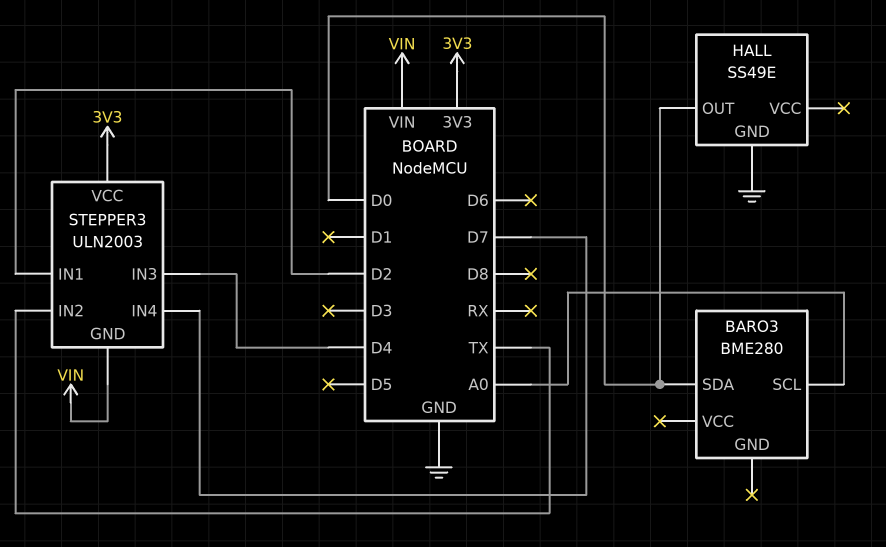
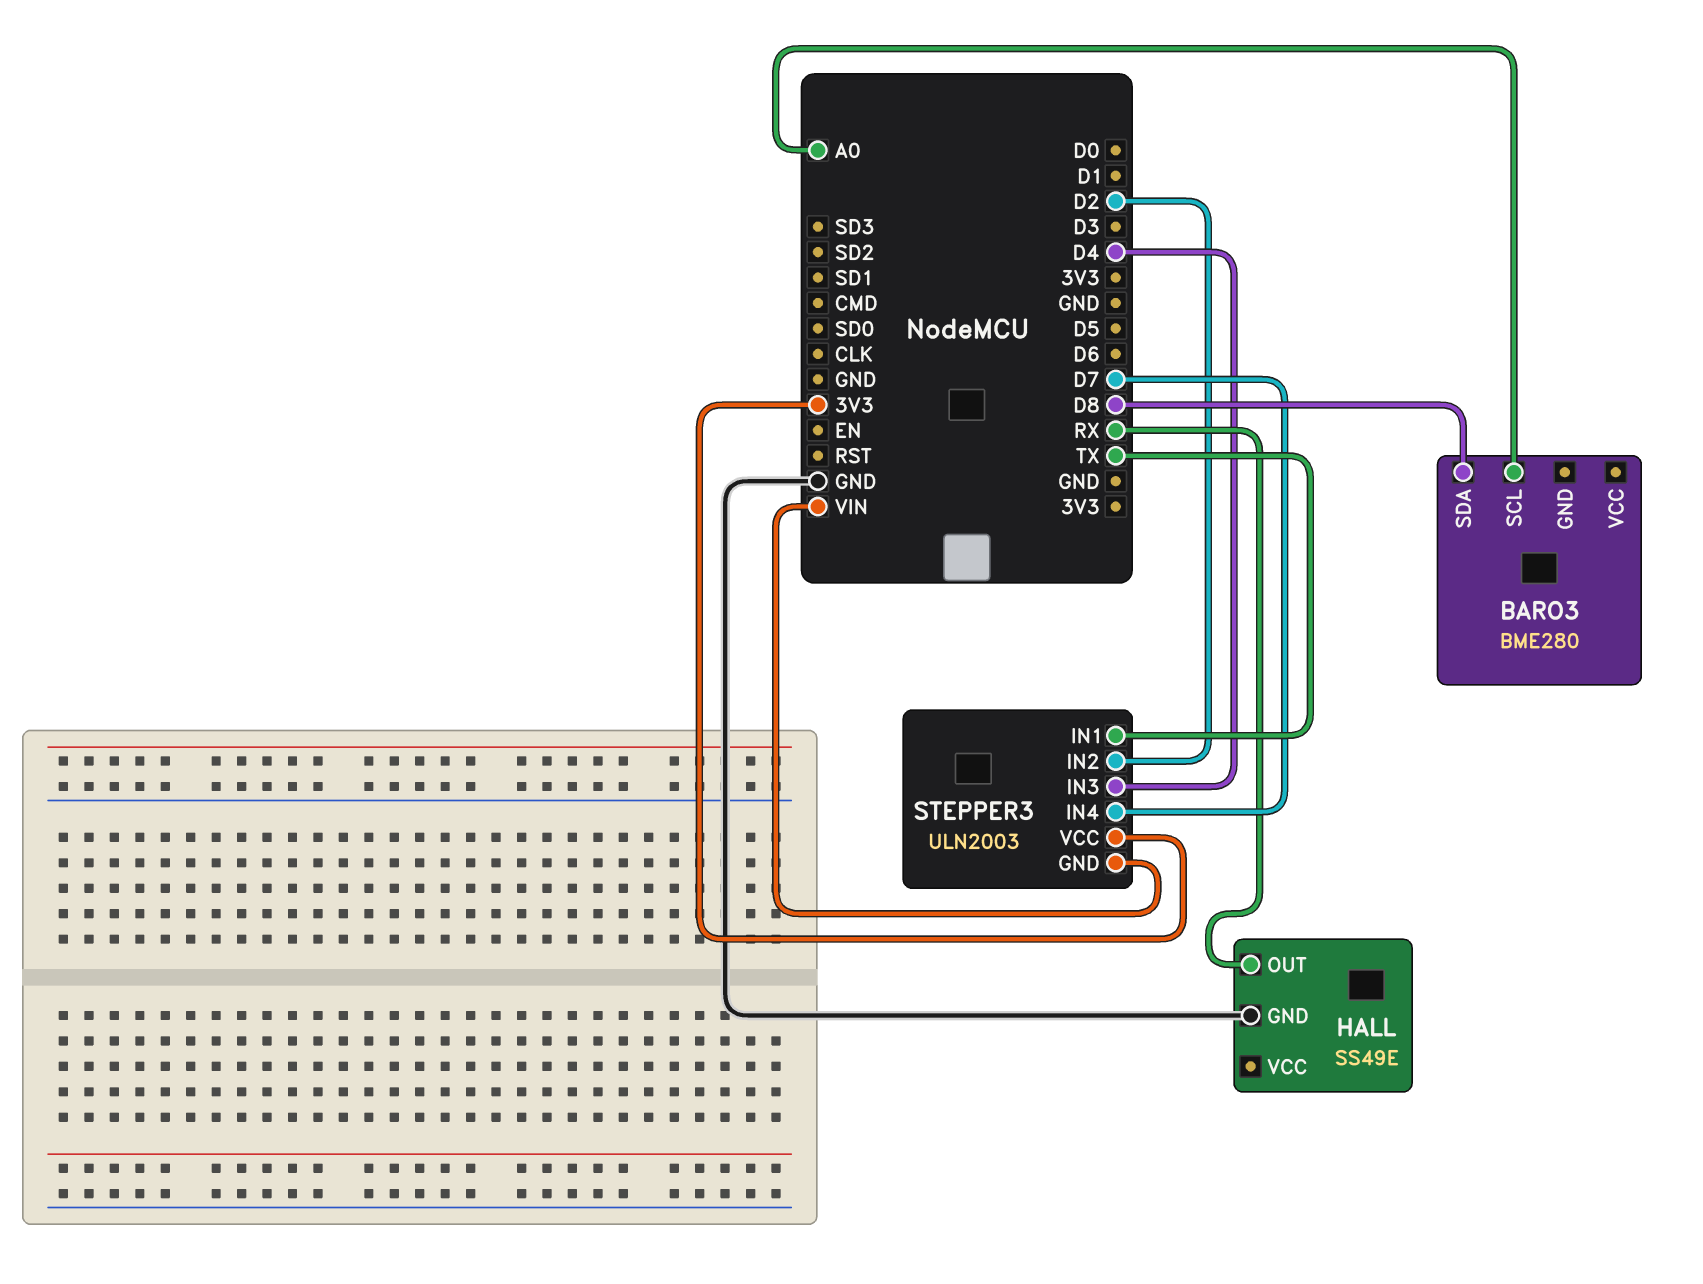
BARO3 pin SDA: D0 -> D8
HALL pin OUT: D0 -> RX
STEPPER3 pin IN1: D2 -> TX
STEPPER3 pin IN2: TX -> D2

